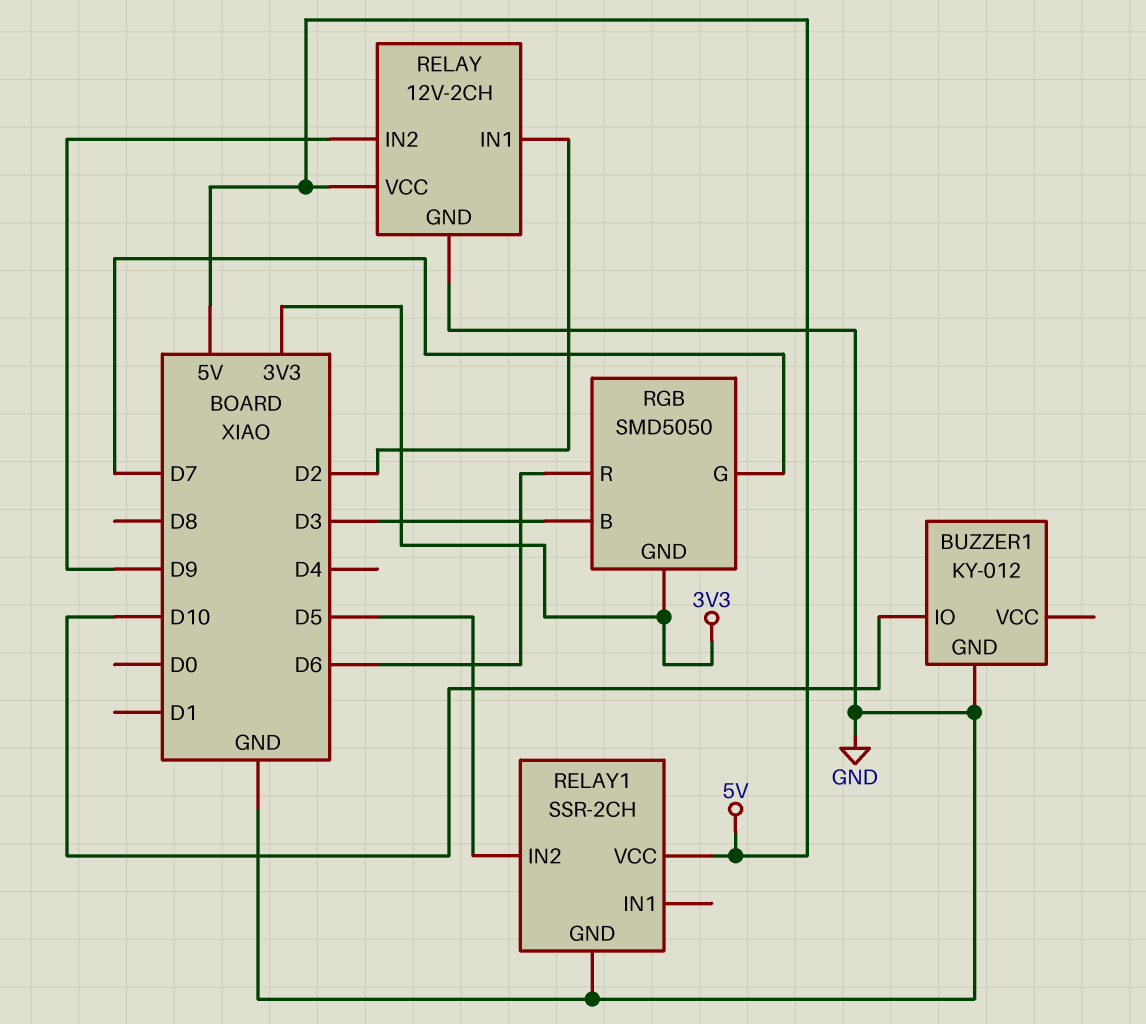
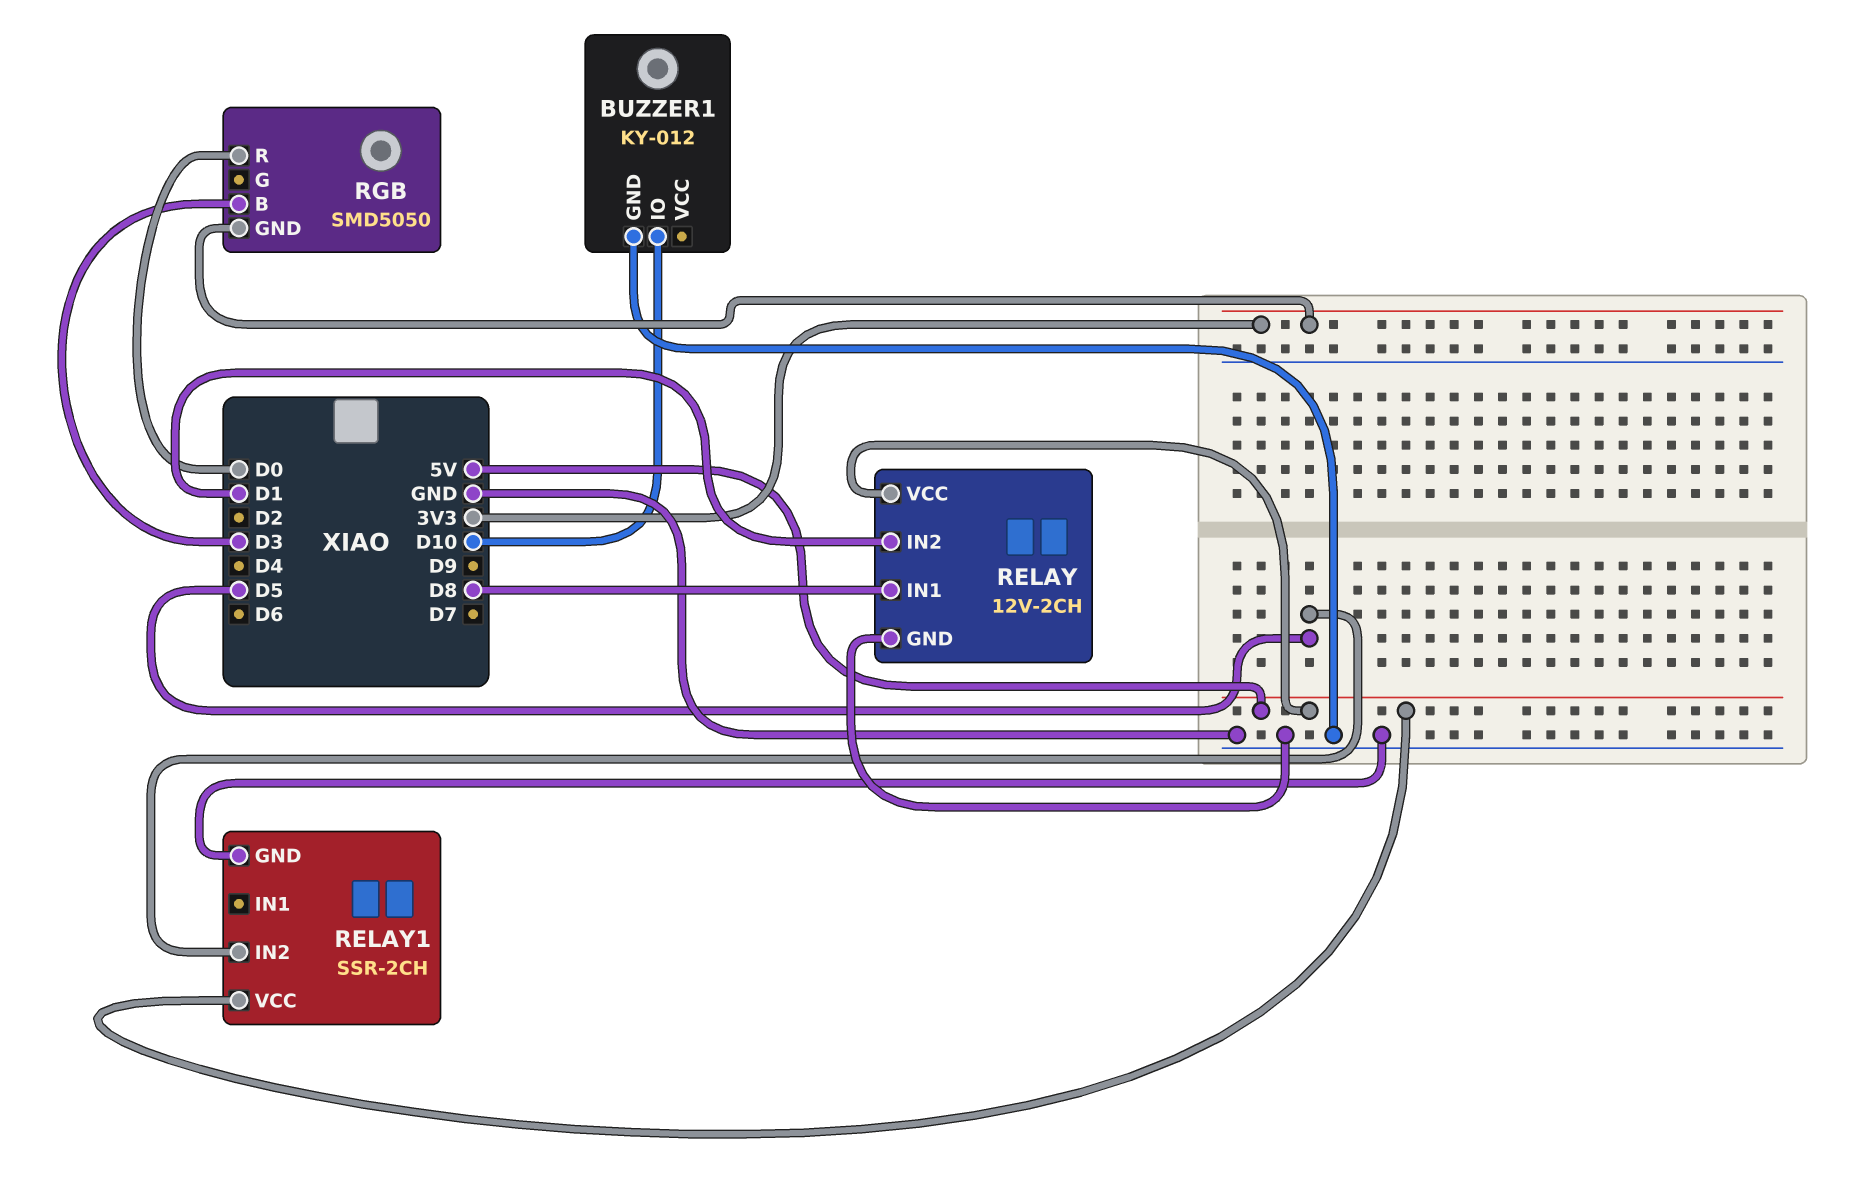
RELAY pin IN1: D2 -> D8
RELAY pin IN2: D9 -> D1
RGB pin G: D7 -> none
RGB pin R: D6 -> D0

